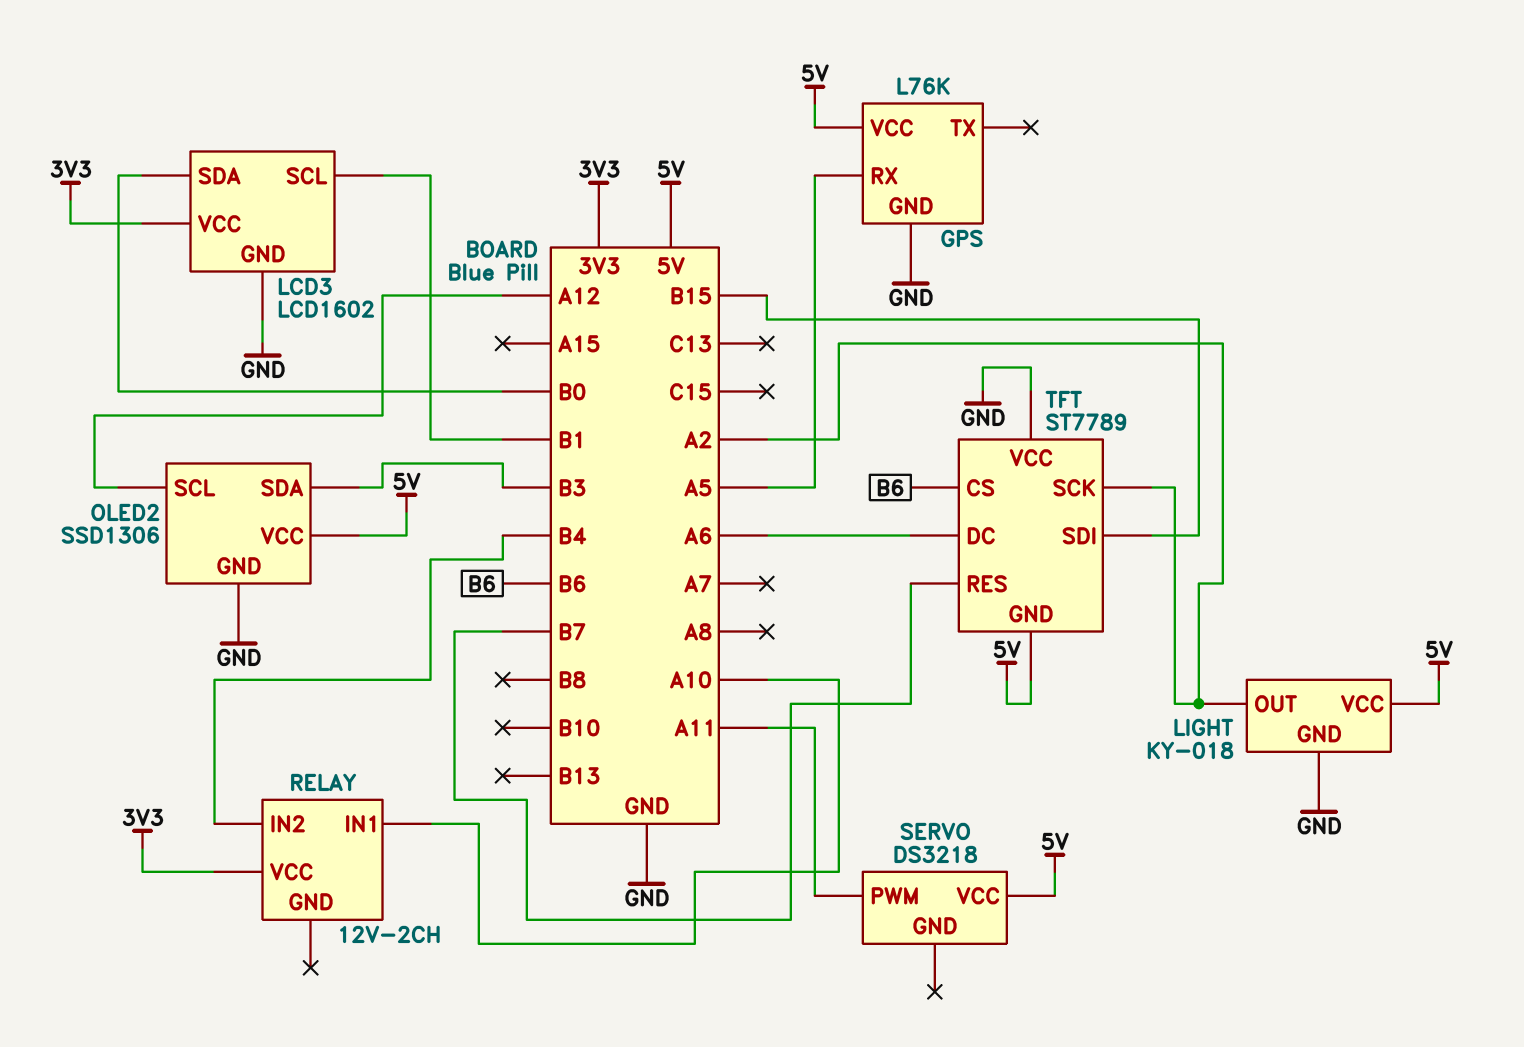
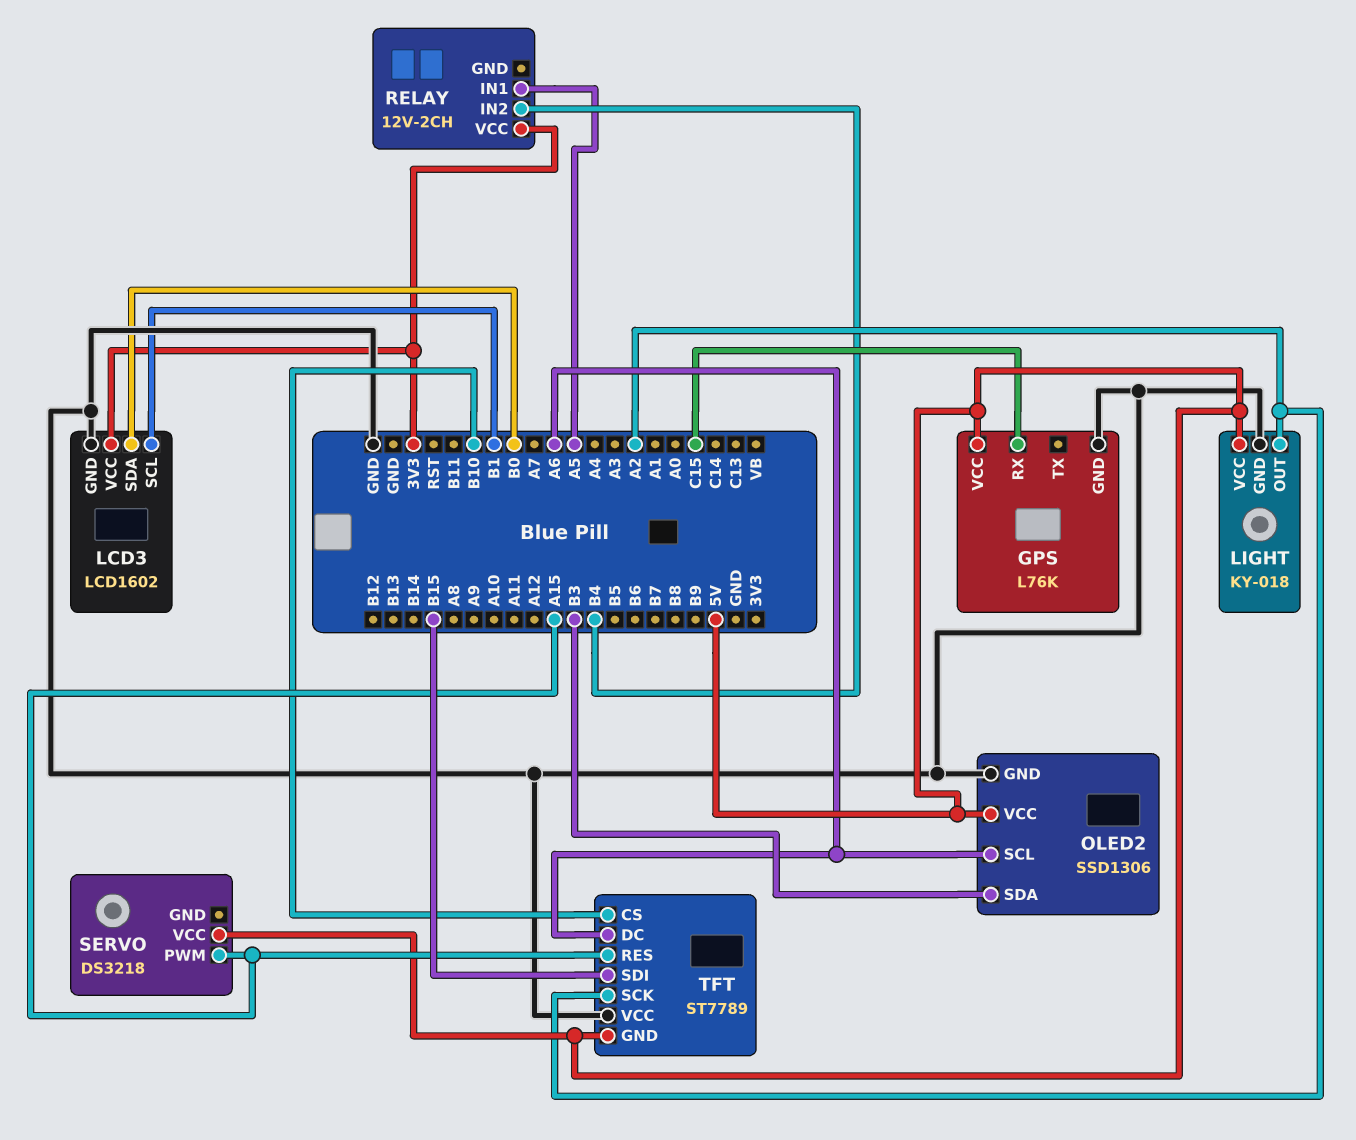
GPS pin RX: A5 -> C15
OLED2 pin SCL: A12 -> A6
RELAY pin IN1: A10 -> A5
SERVO pin PWM: A11 -> A15
TFT pin CS: B6 -> B10
TFT pin RES: B7 -> A15

